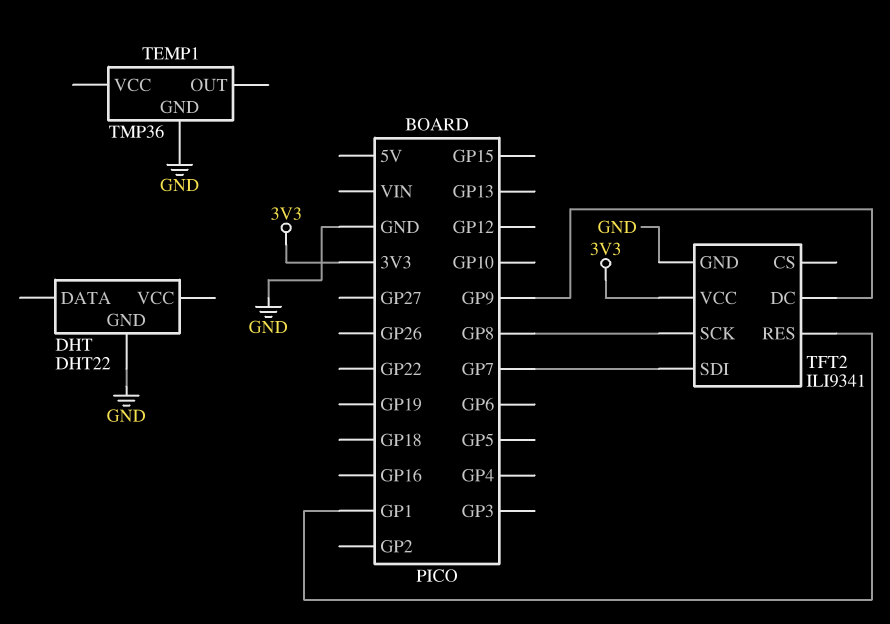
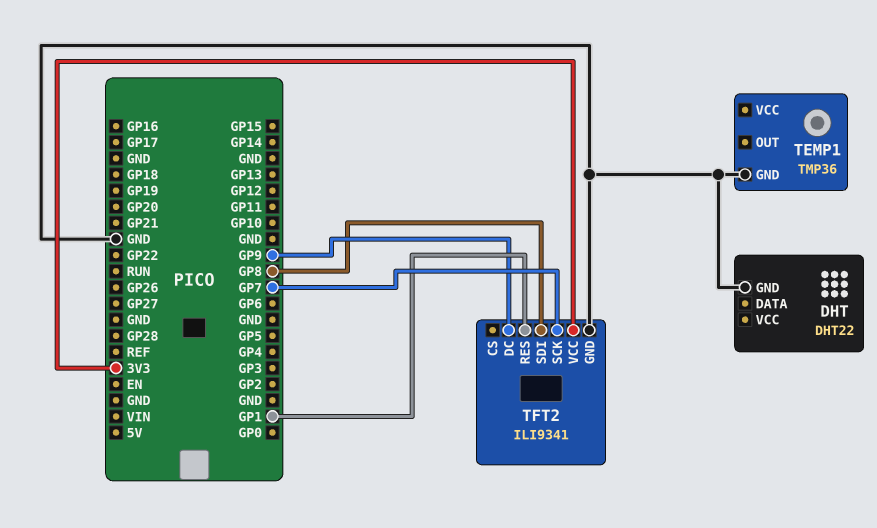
TFT2 pin SCK: GP8 -> GP7
TFT2 pin SDI: GP7 -> GP8

